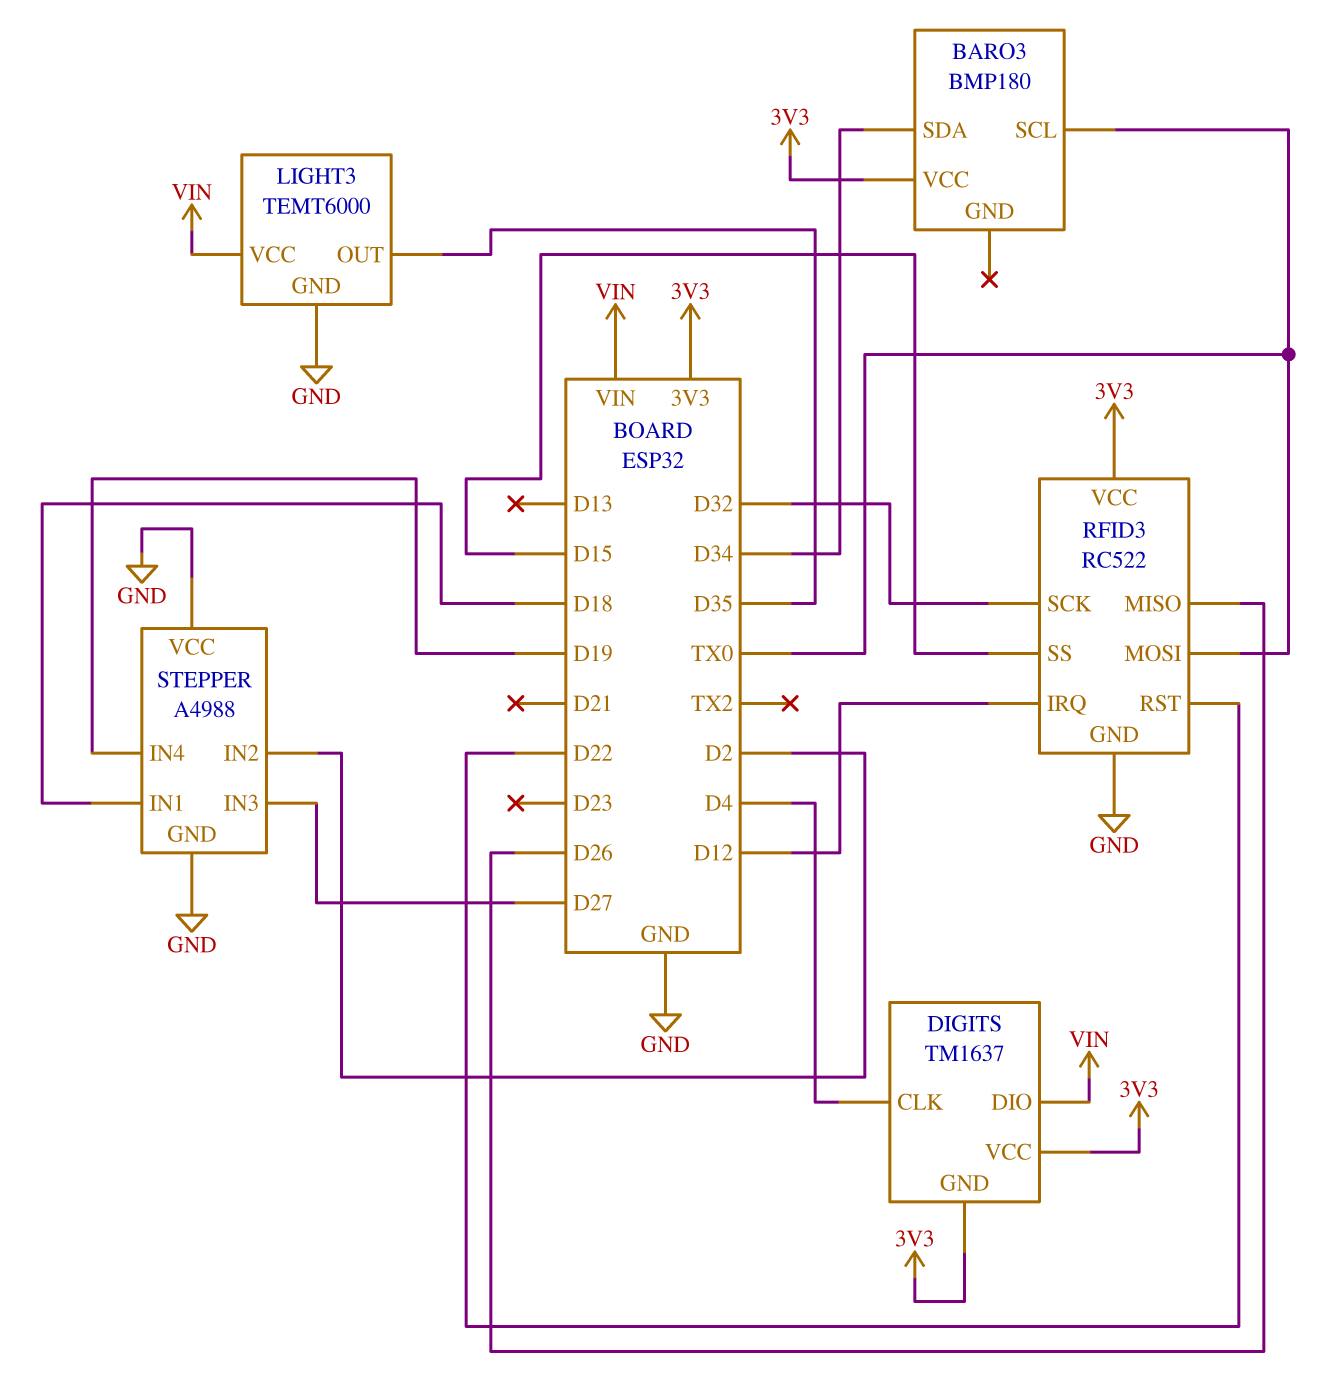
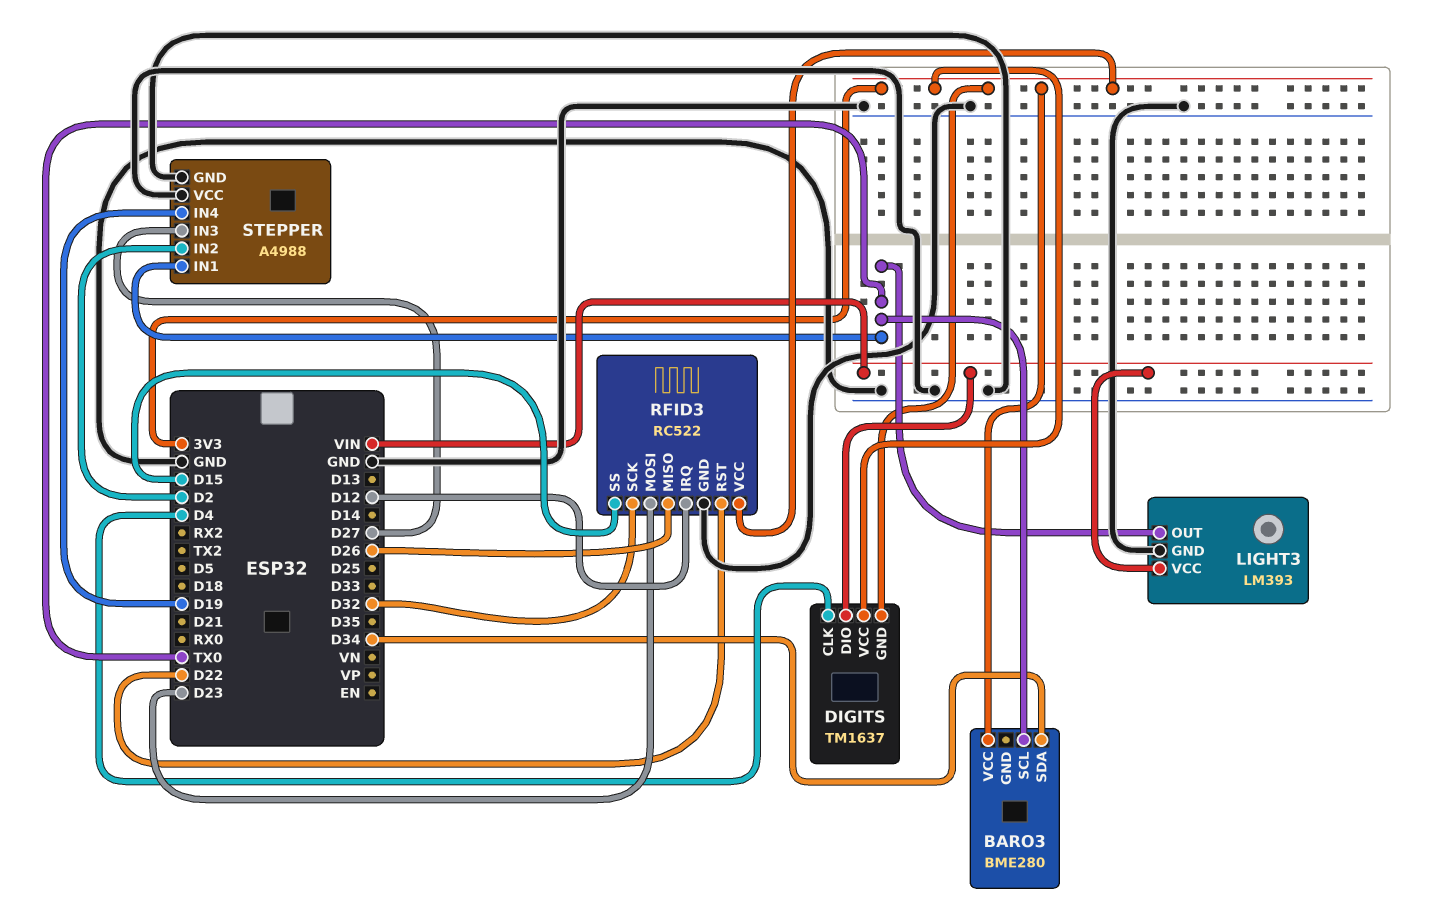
BARO3: BMP180 -> BME280
LIGHT3: TEMT6000 -> LM393
LIGHT3 pin OUT: D35 -> TX0
RFID3 pin MOSI: TX0 -> D23
STEPPER pin IN1: D18 -> TX0

